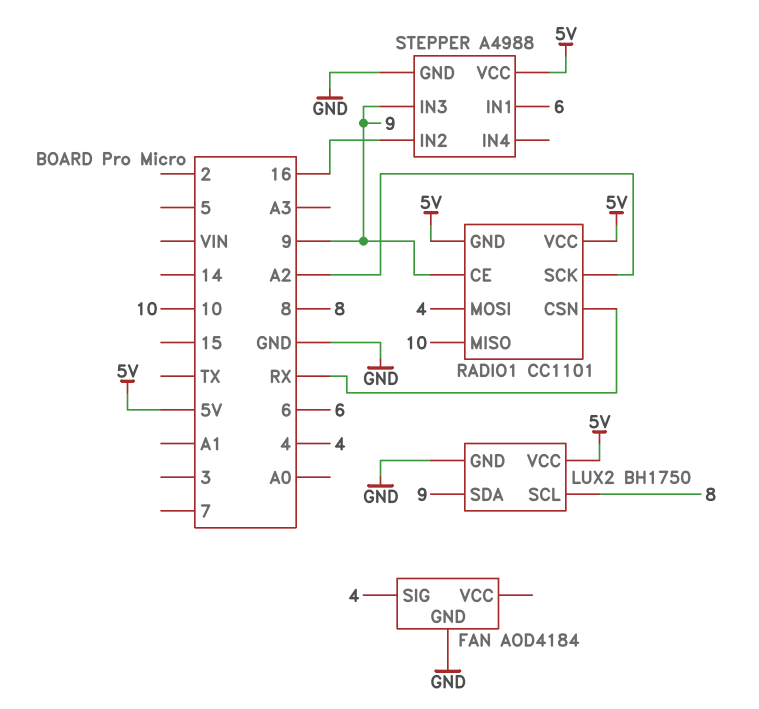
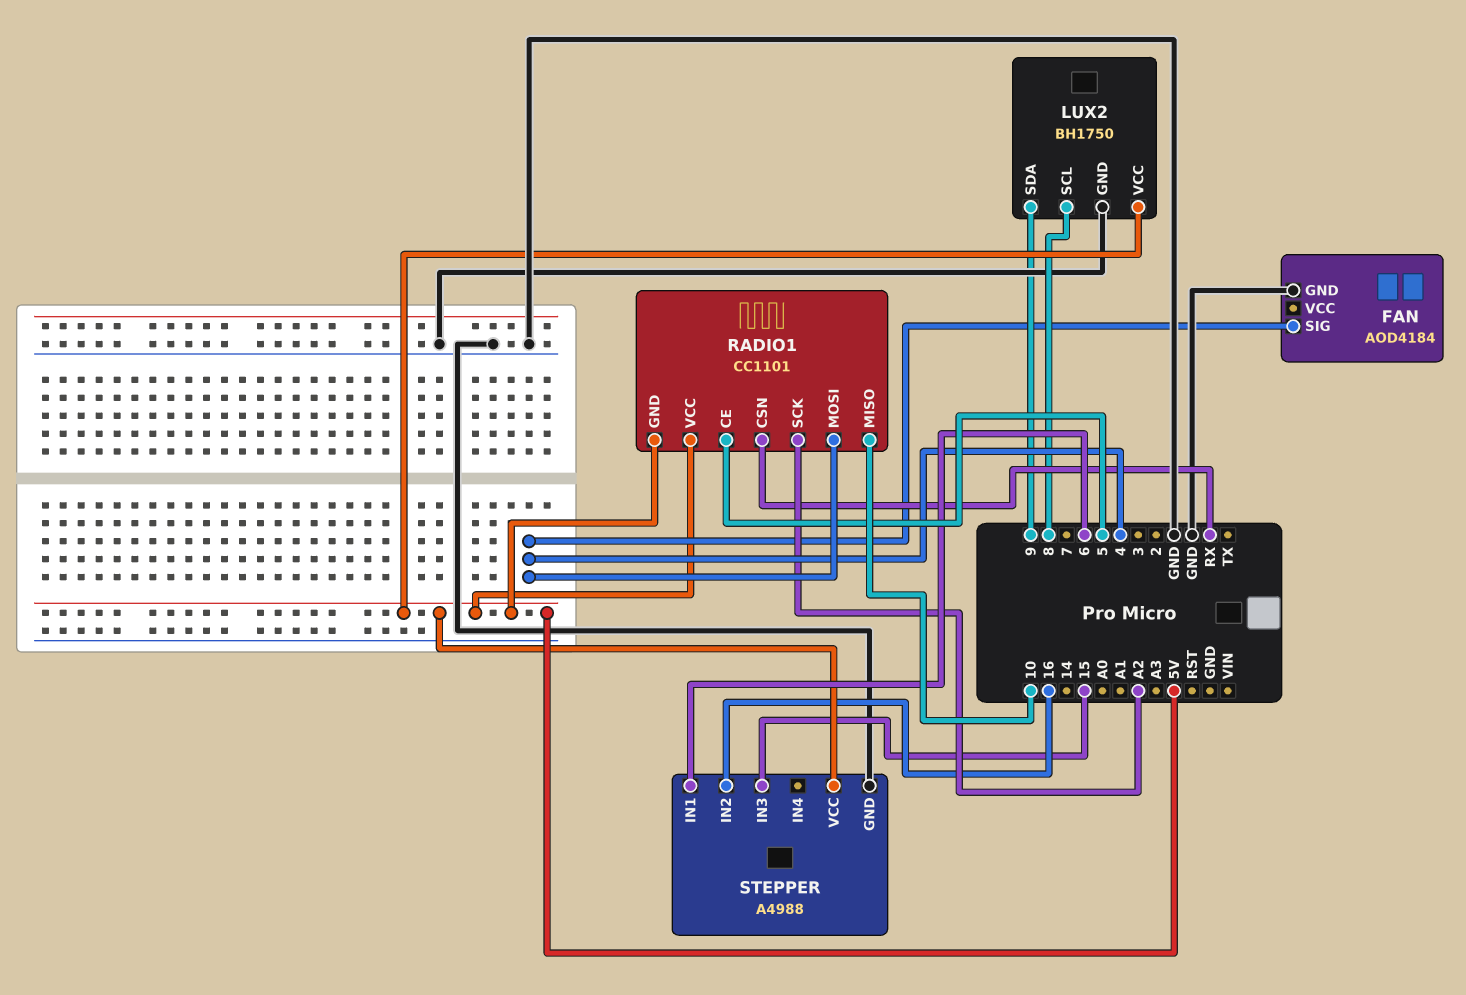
RADIO1 pin CE: 9 -> 5
STEPPER pin IN3: 9 -> 15

